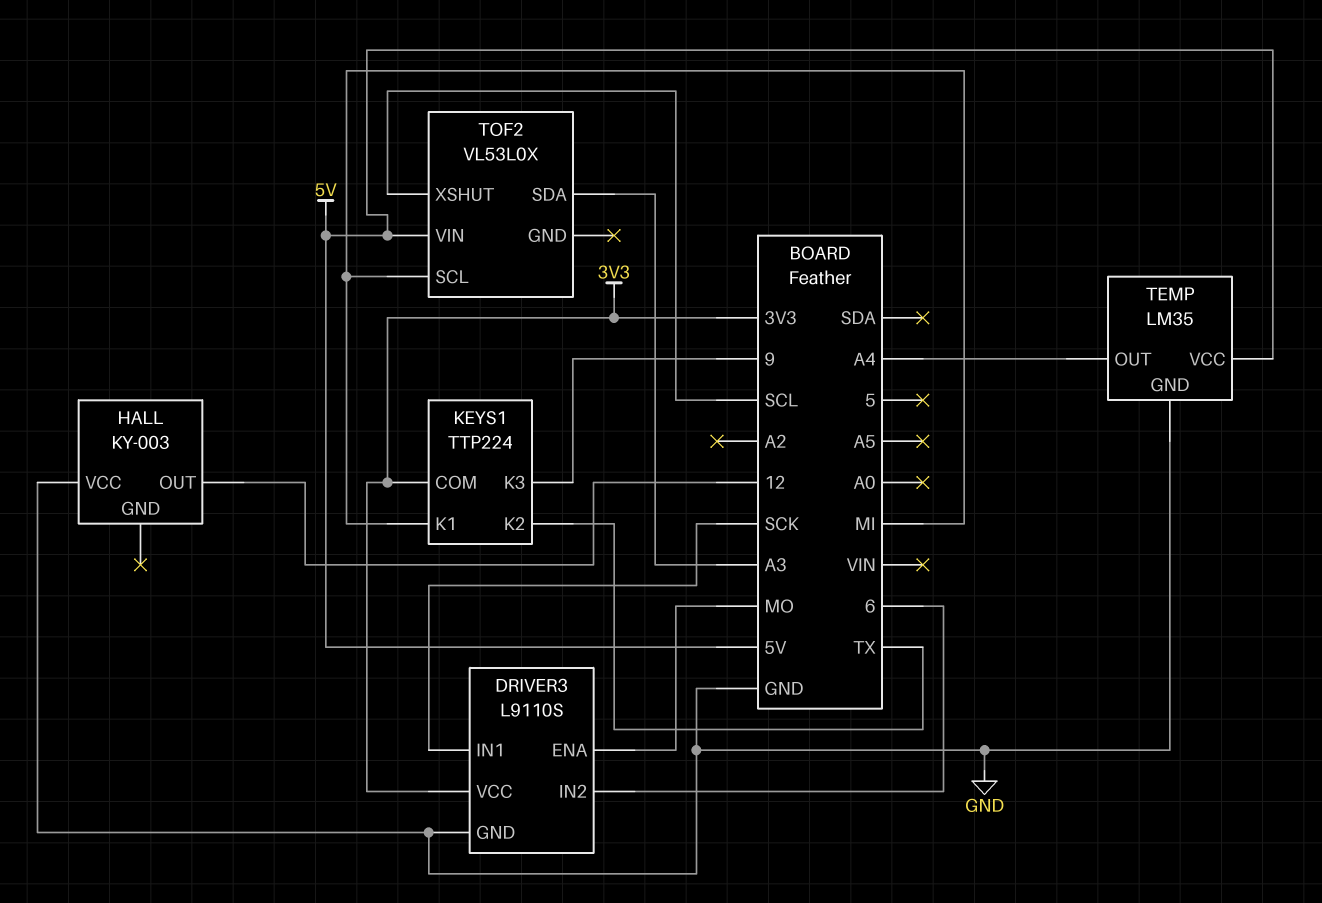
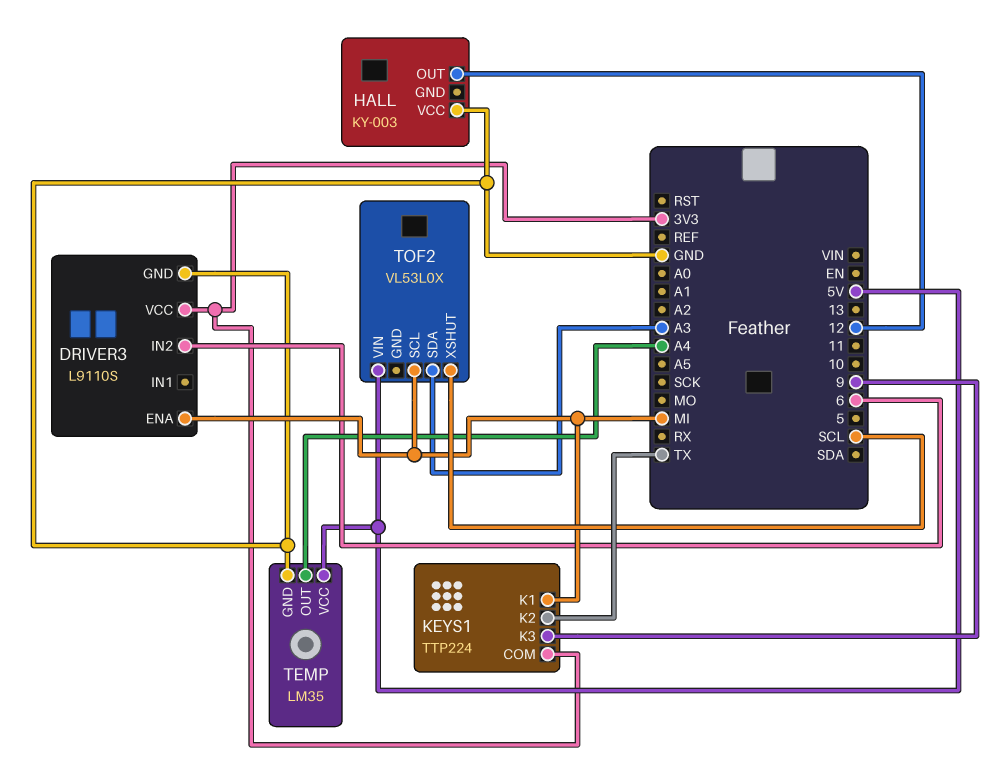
DRIVER3 pin ENA: MO -> MI
DRIVER3 pin IN1: SCK -> none

